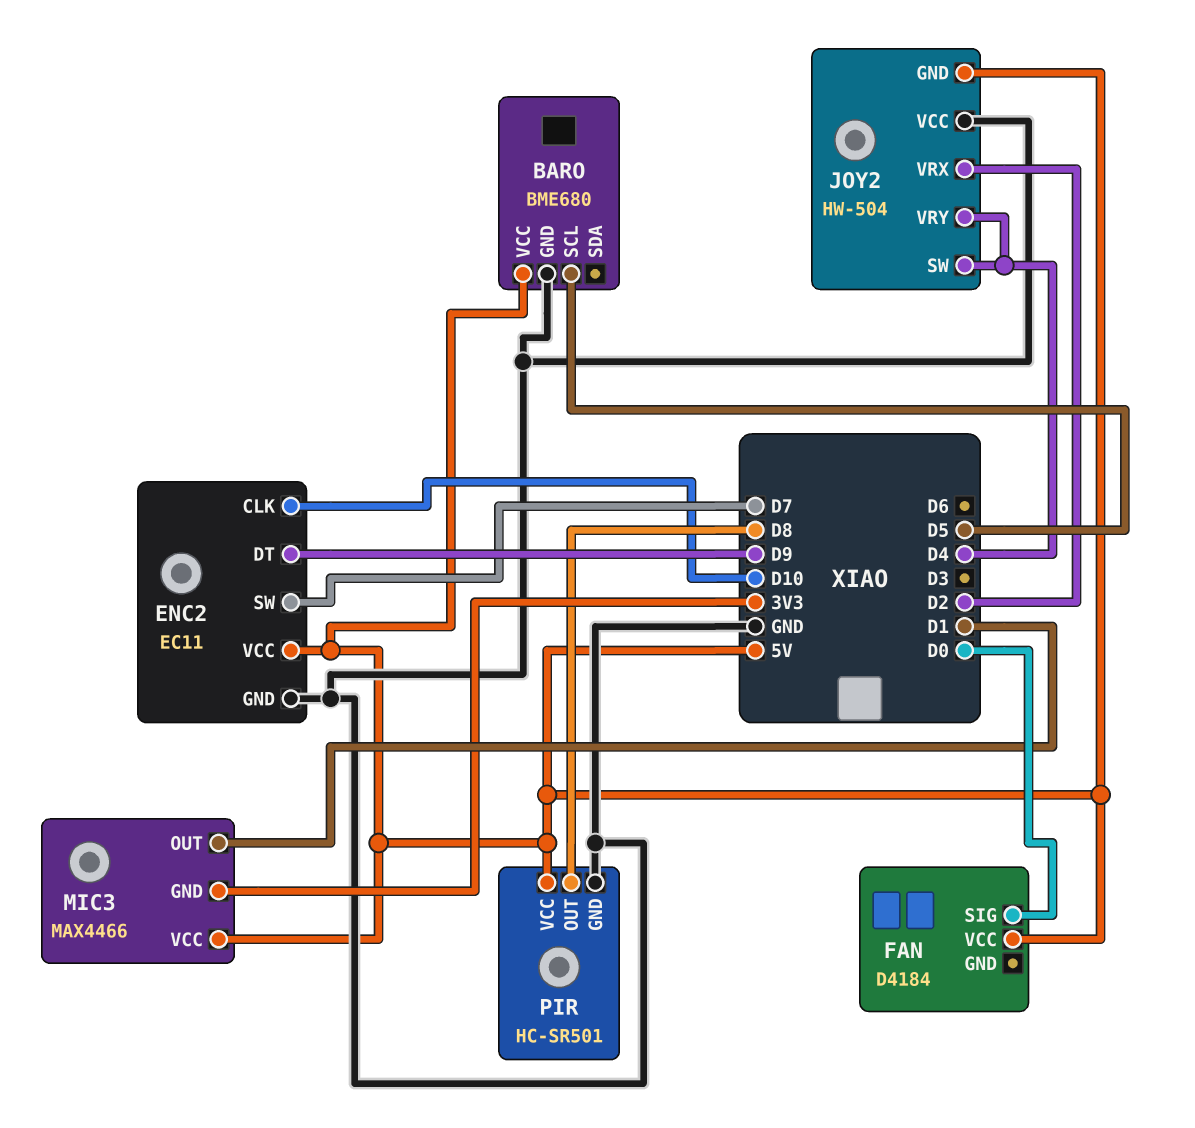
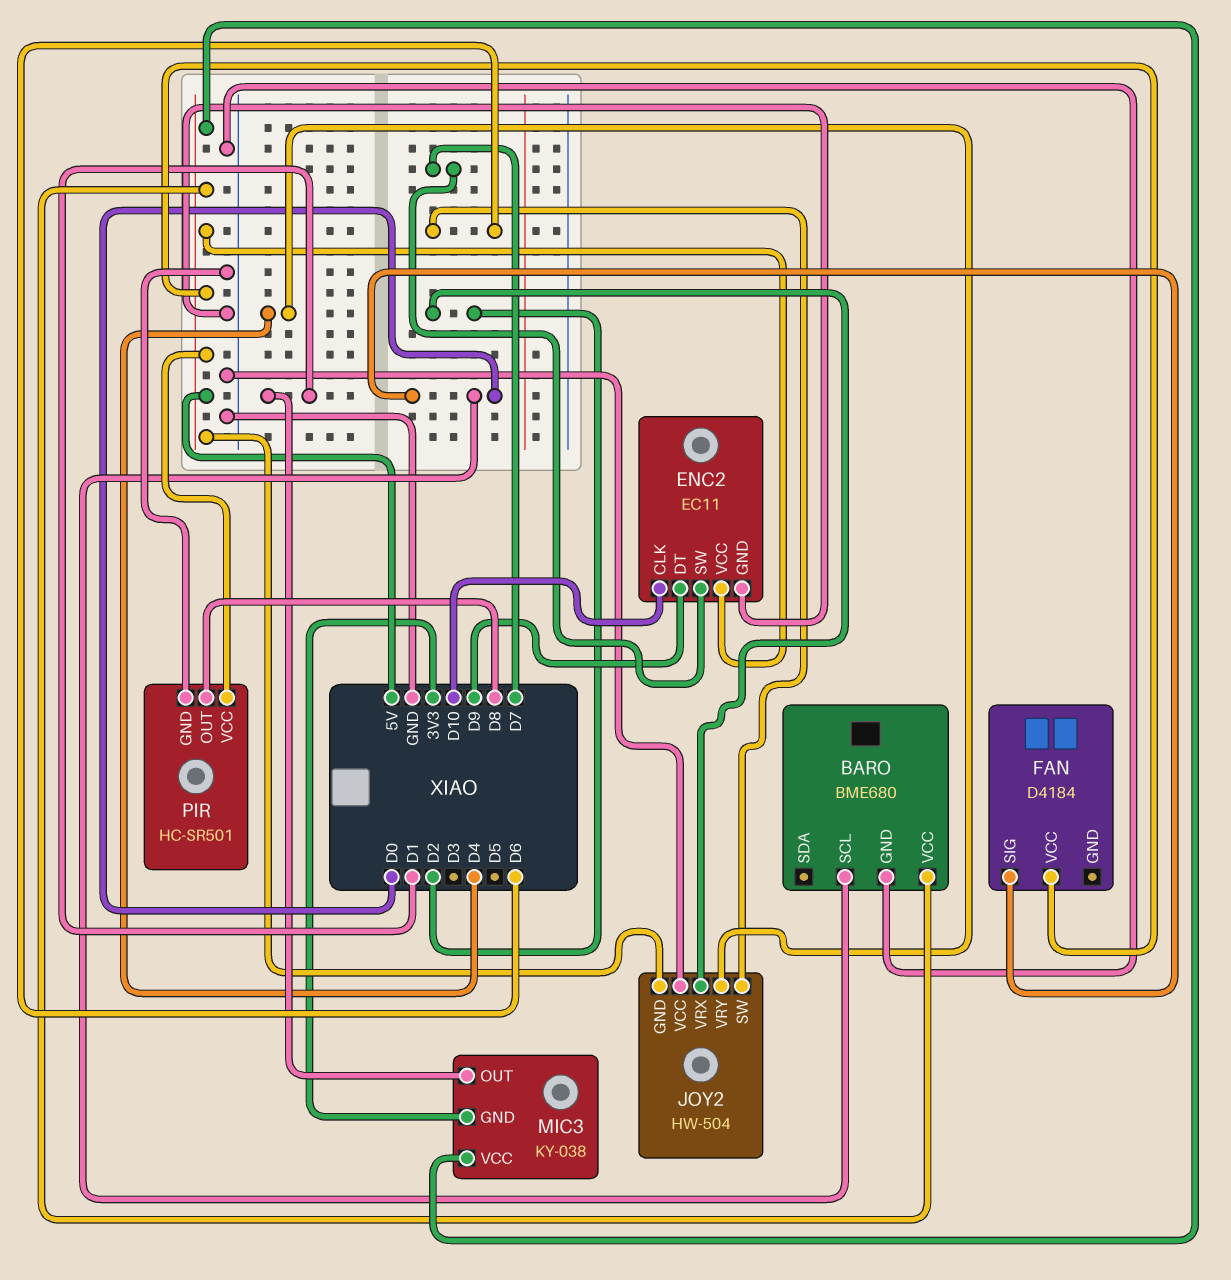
BARO pin SCL: D5 -> D0
JOY2 pin SW: D4 -> D6
MIC3: MAX4466 -> KY-038

